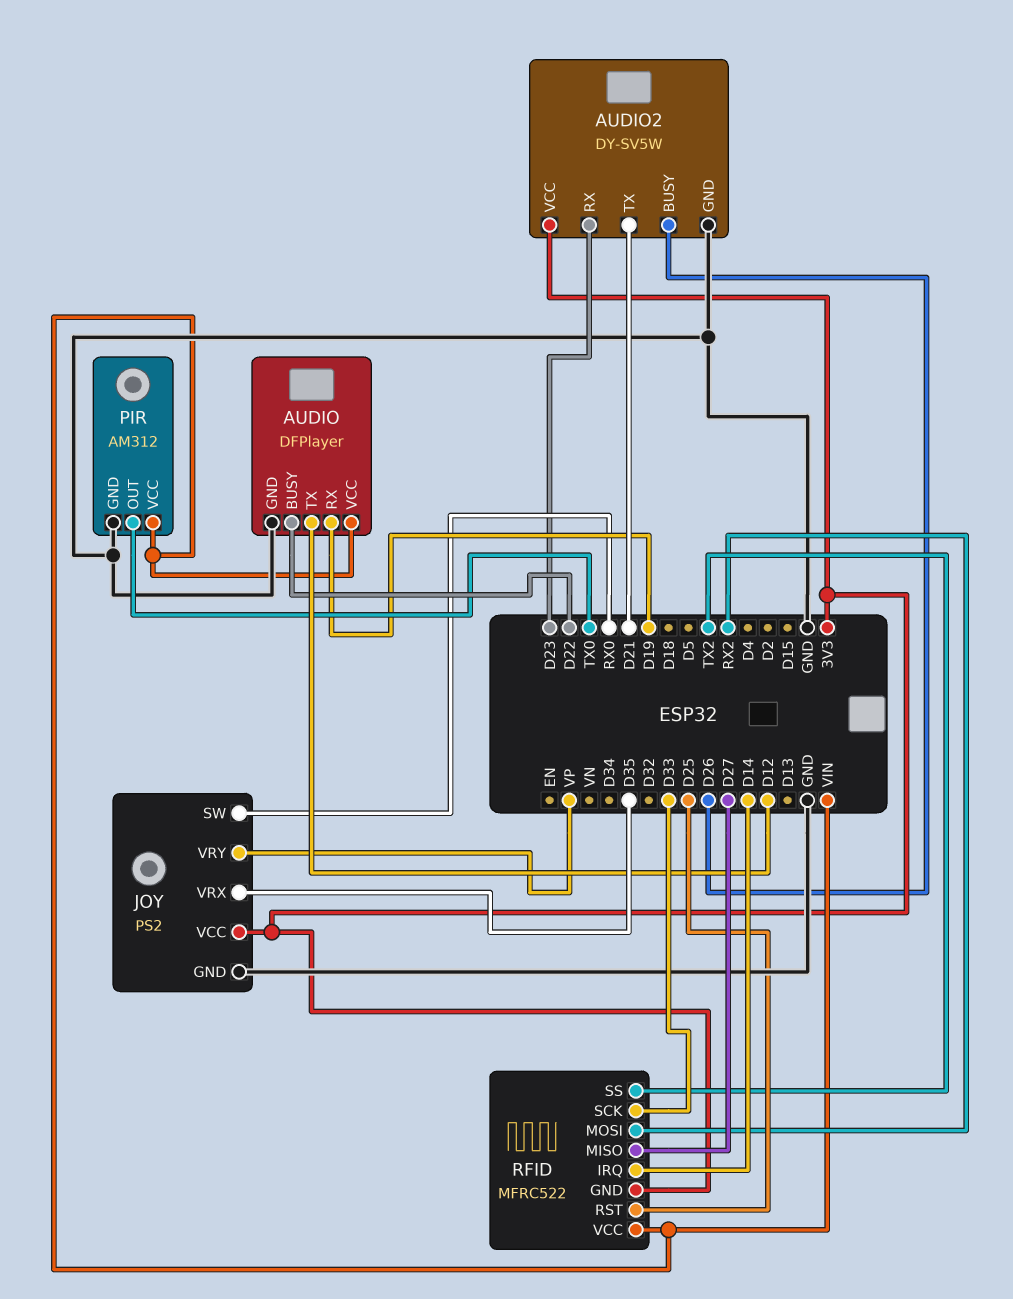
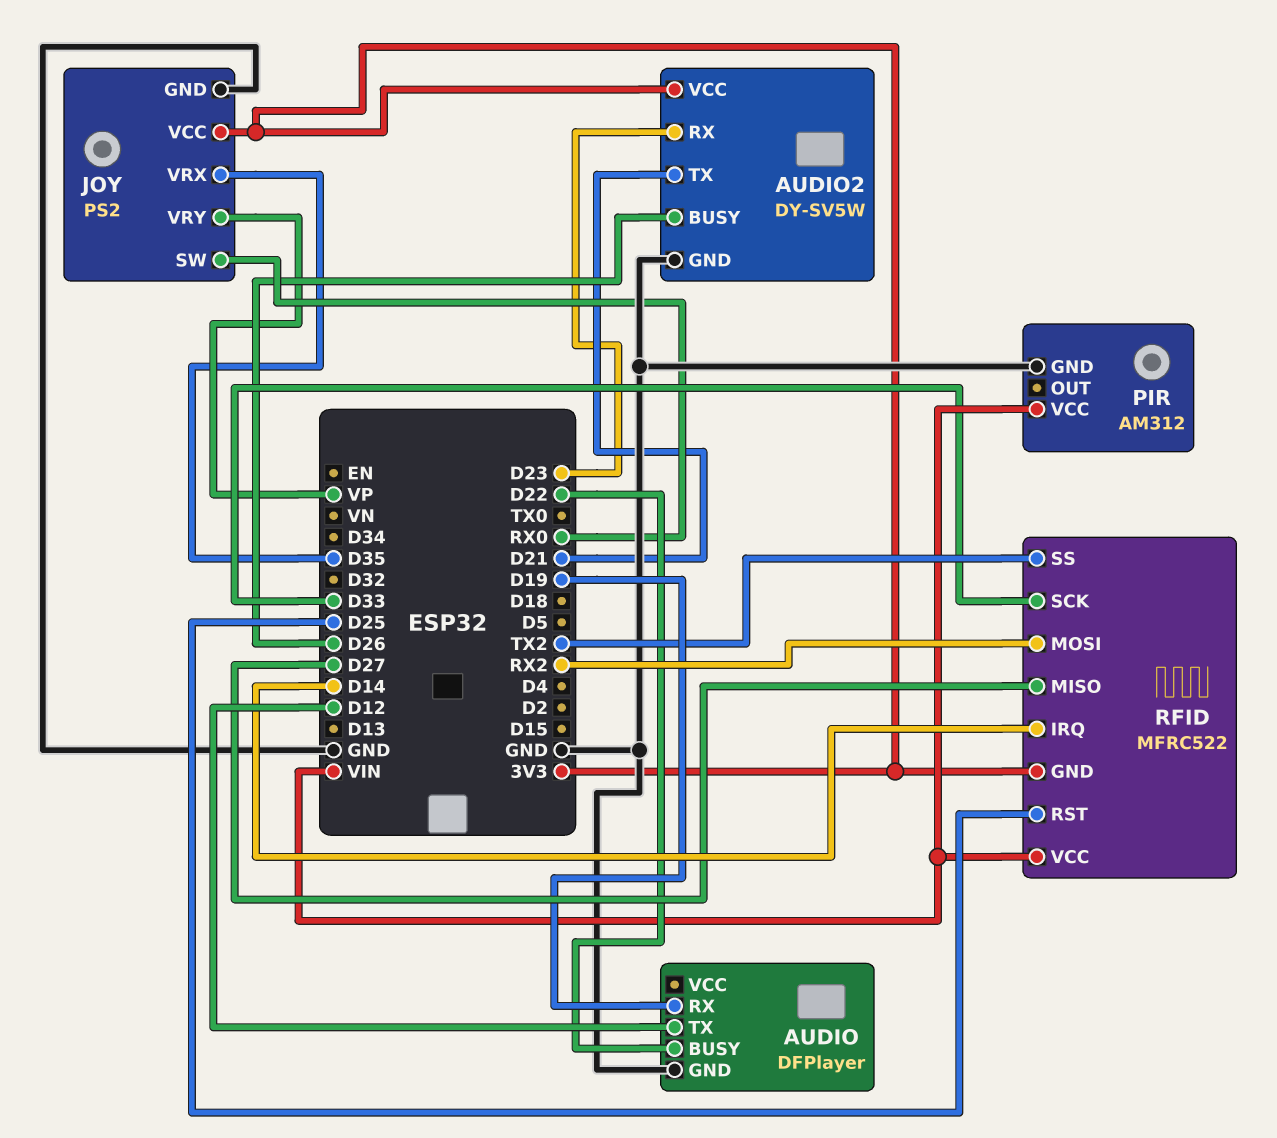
AUDIO pin VCC: VIN -> none
PIR pin OUT: TX0 -> none

